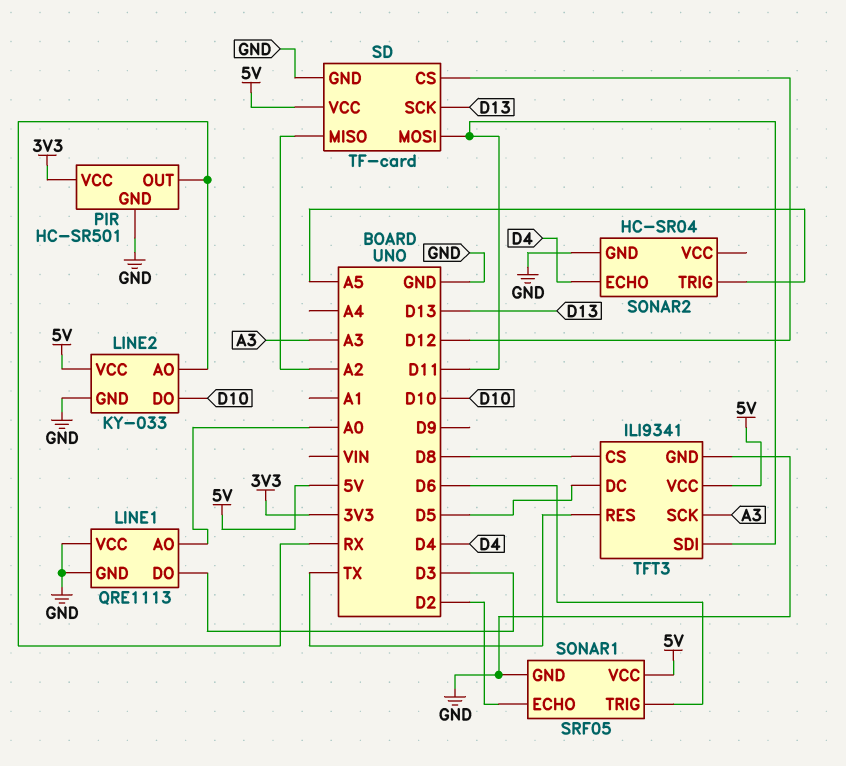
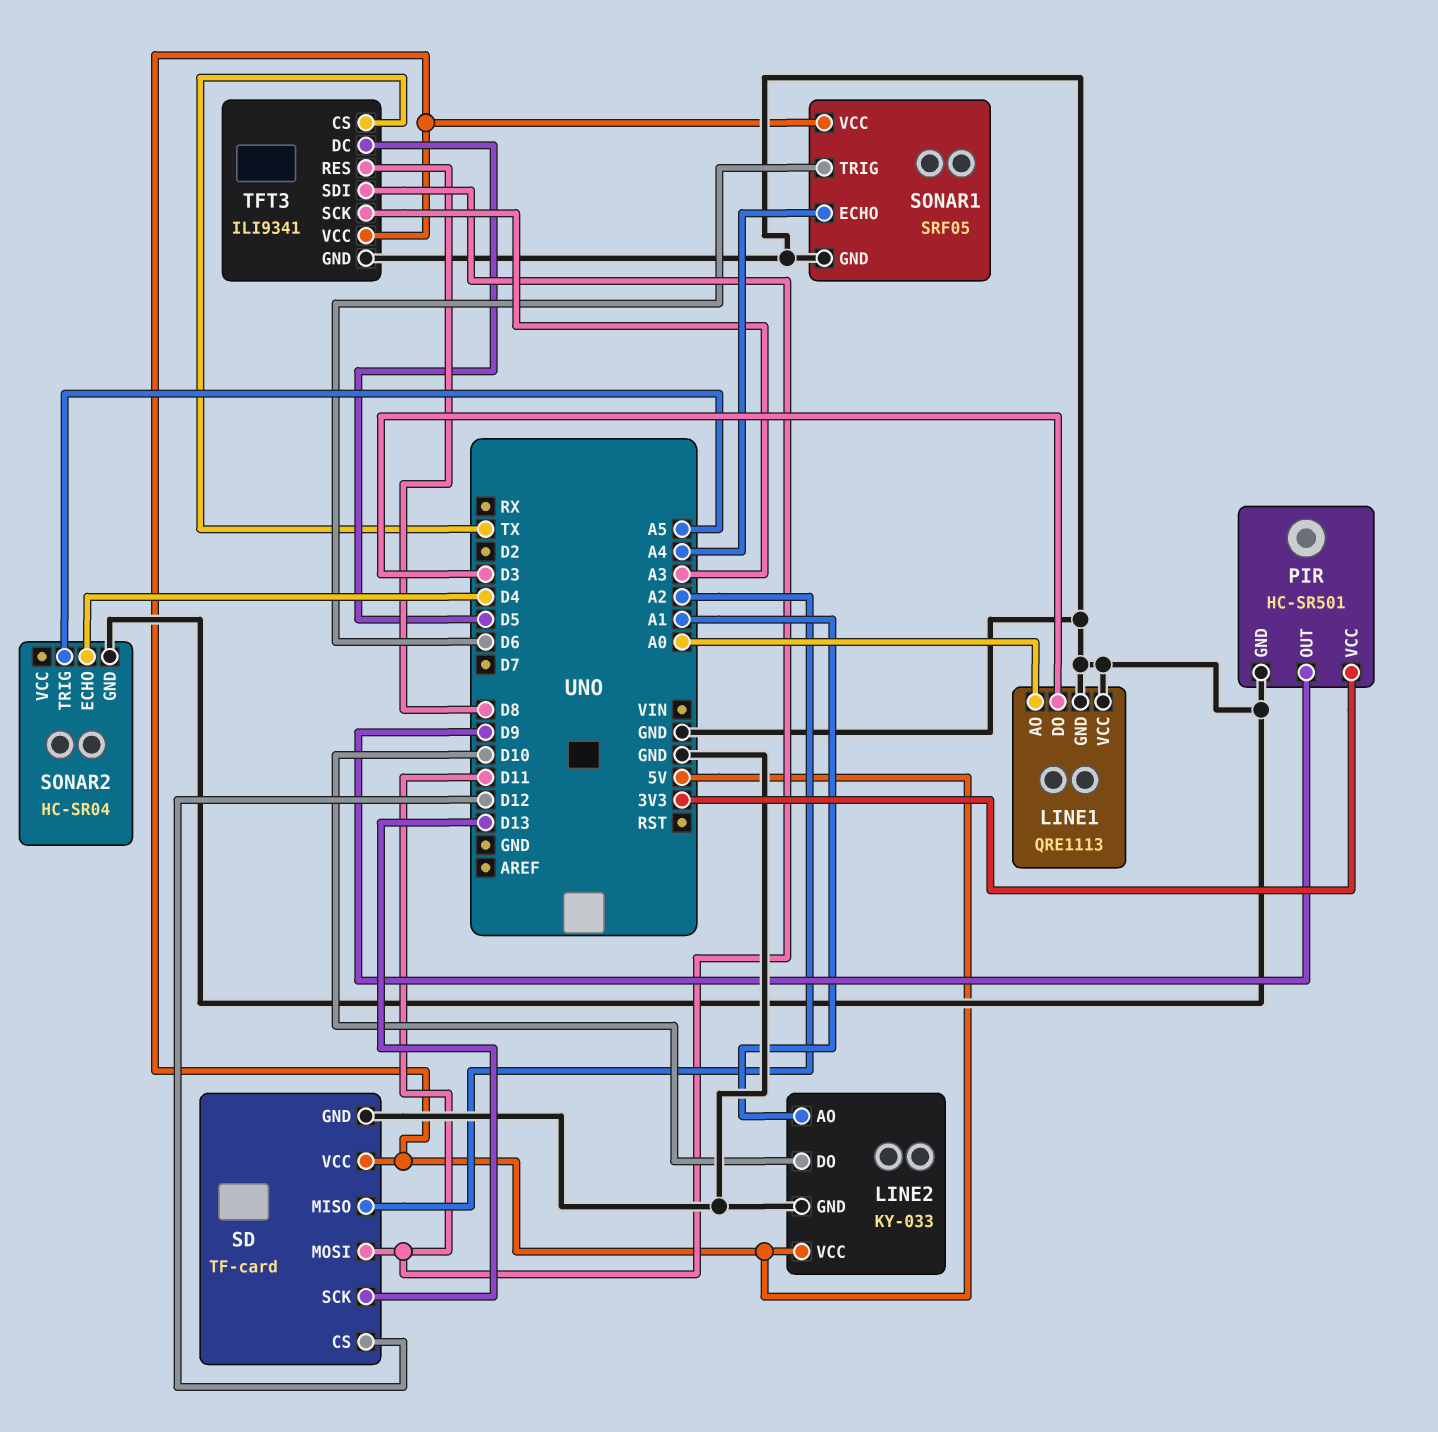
LINE2 pin AO: RX -> A1
PIR pin OUT: RX -> D9
SONAR1 pin ECHO: D2 -> A4
TFT3 pin CS: D8 -> TX
TFT3 pin RES: TX -> D8

